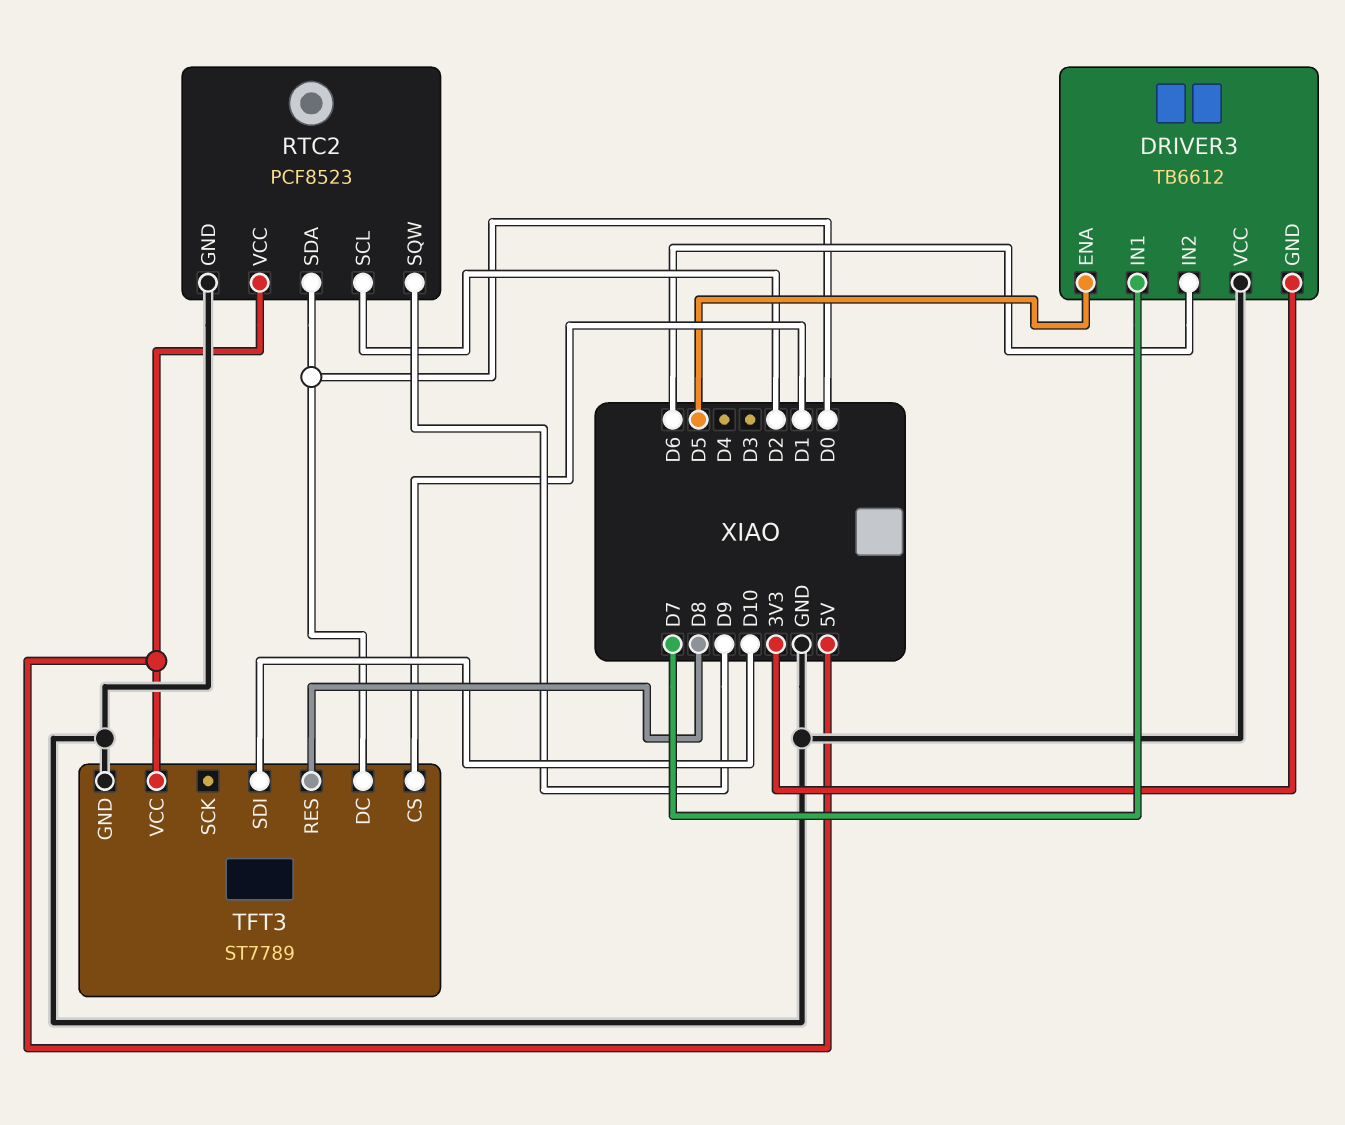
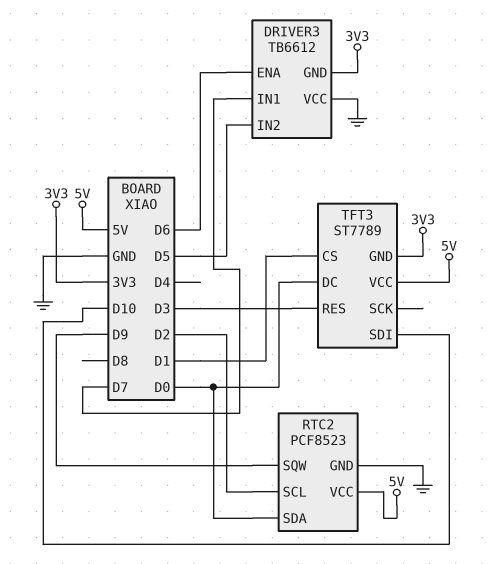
DRIVER3 pin ENA: D5 -> D6
DRIVER3 pin IN2: D6 -> D5
TFT3 pin GND: GND -> 3V3
TFT3 pin RES: D8 -> D3

